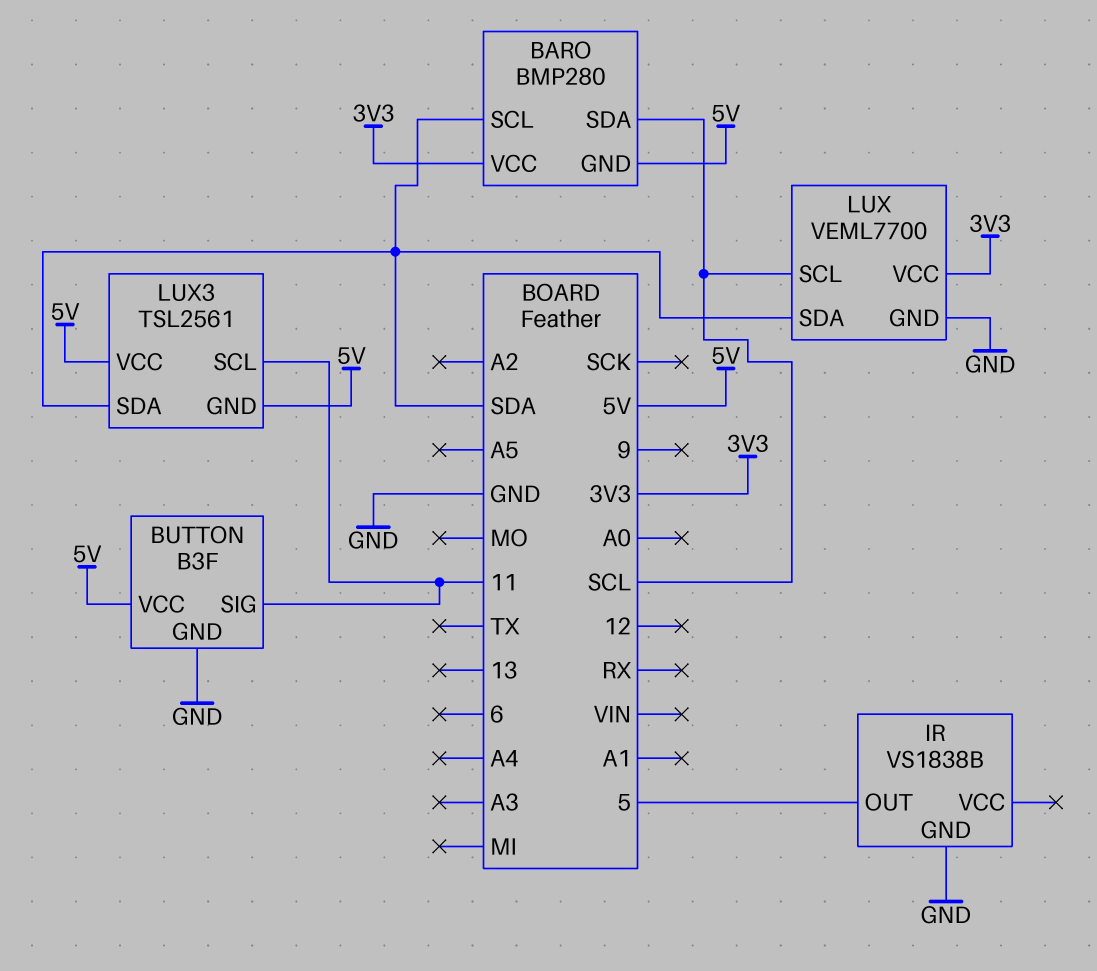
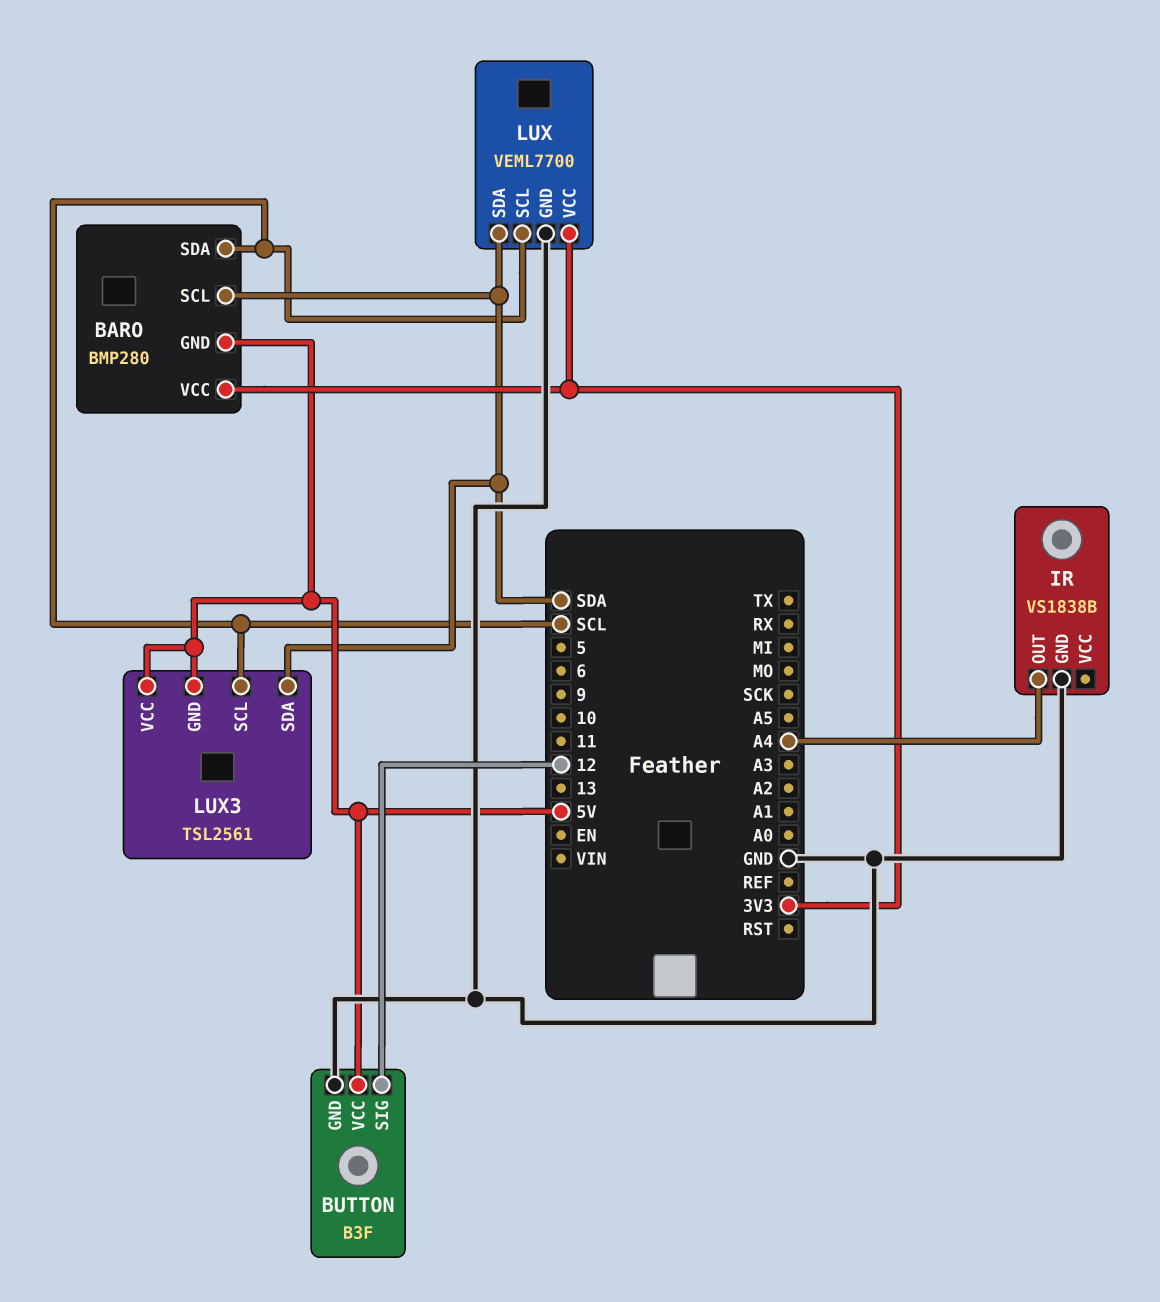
BUTTON pin SIG: 11 -> 12
IR pin OUT: 5 -> A4
LUX3 pin SCL: 11 -> SCL

